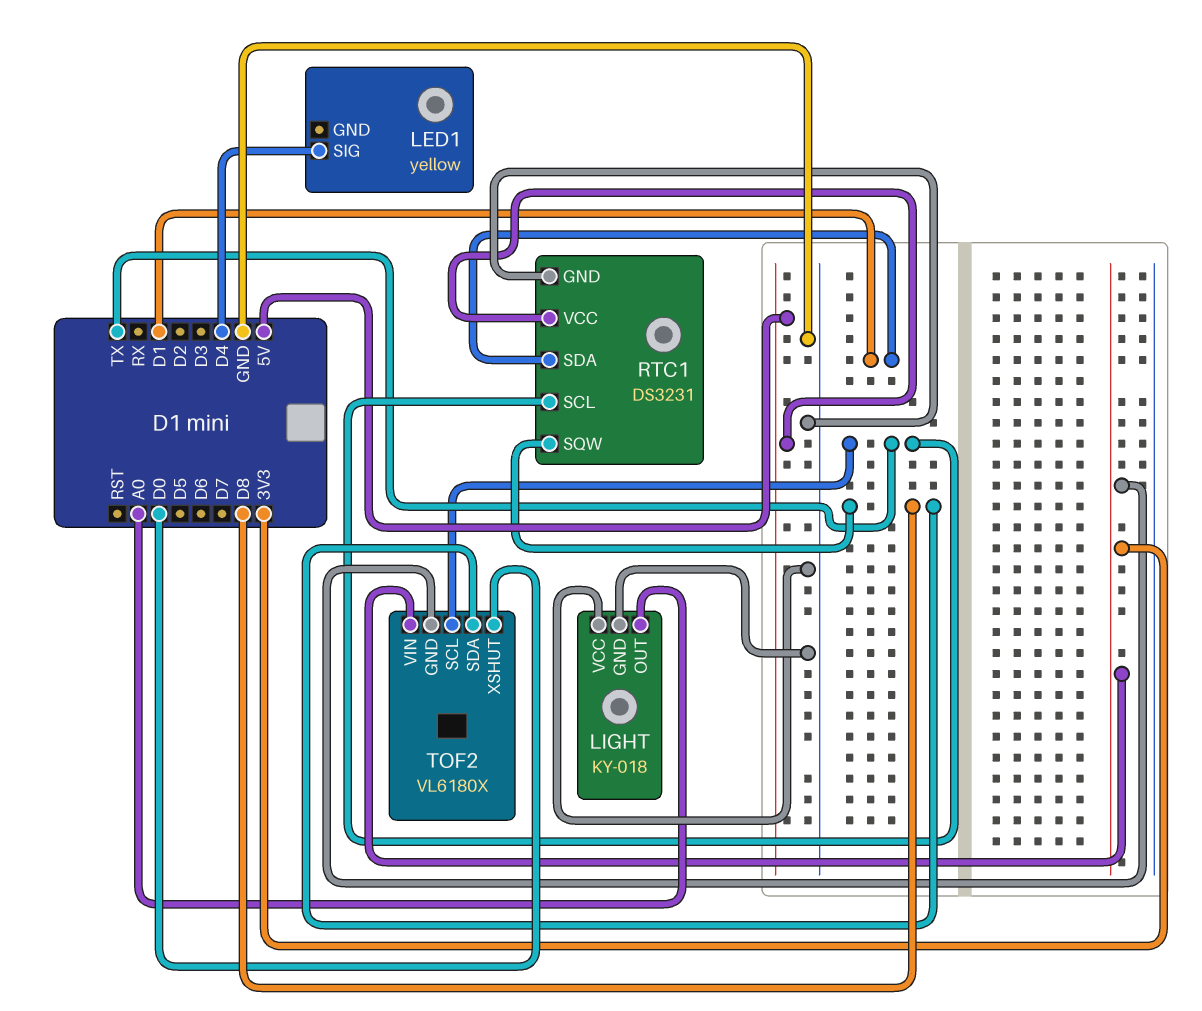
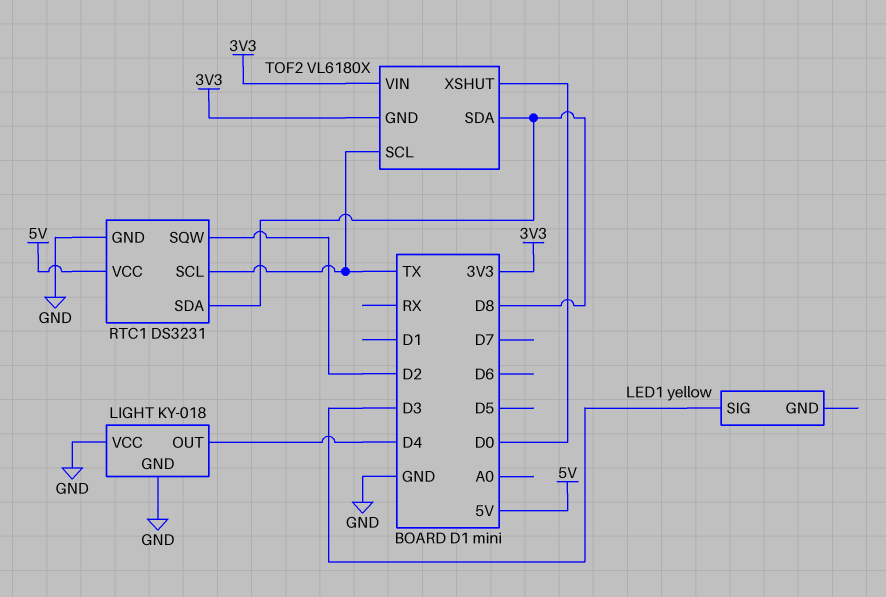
LED1 pin SIG: D4 -> D3
LIGHT pin OUT: A0 -> D4
RTC1 pin SDA: D1 -> D8
RTC1 pin SQW: D8 -> D2

